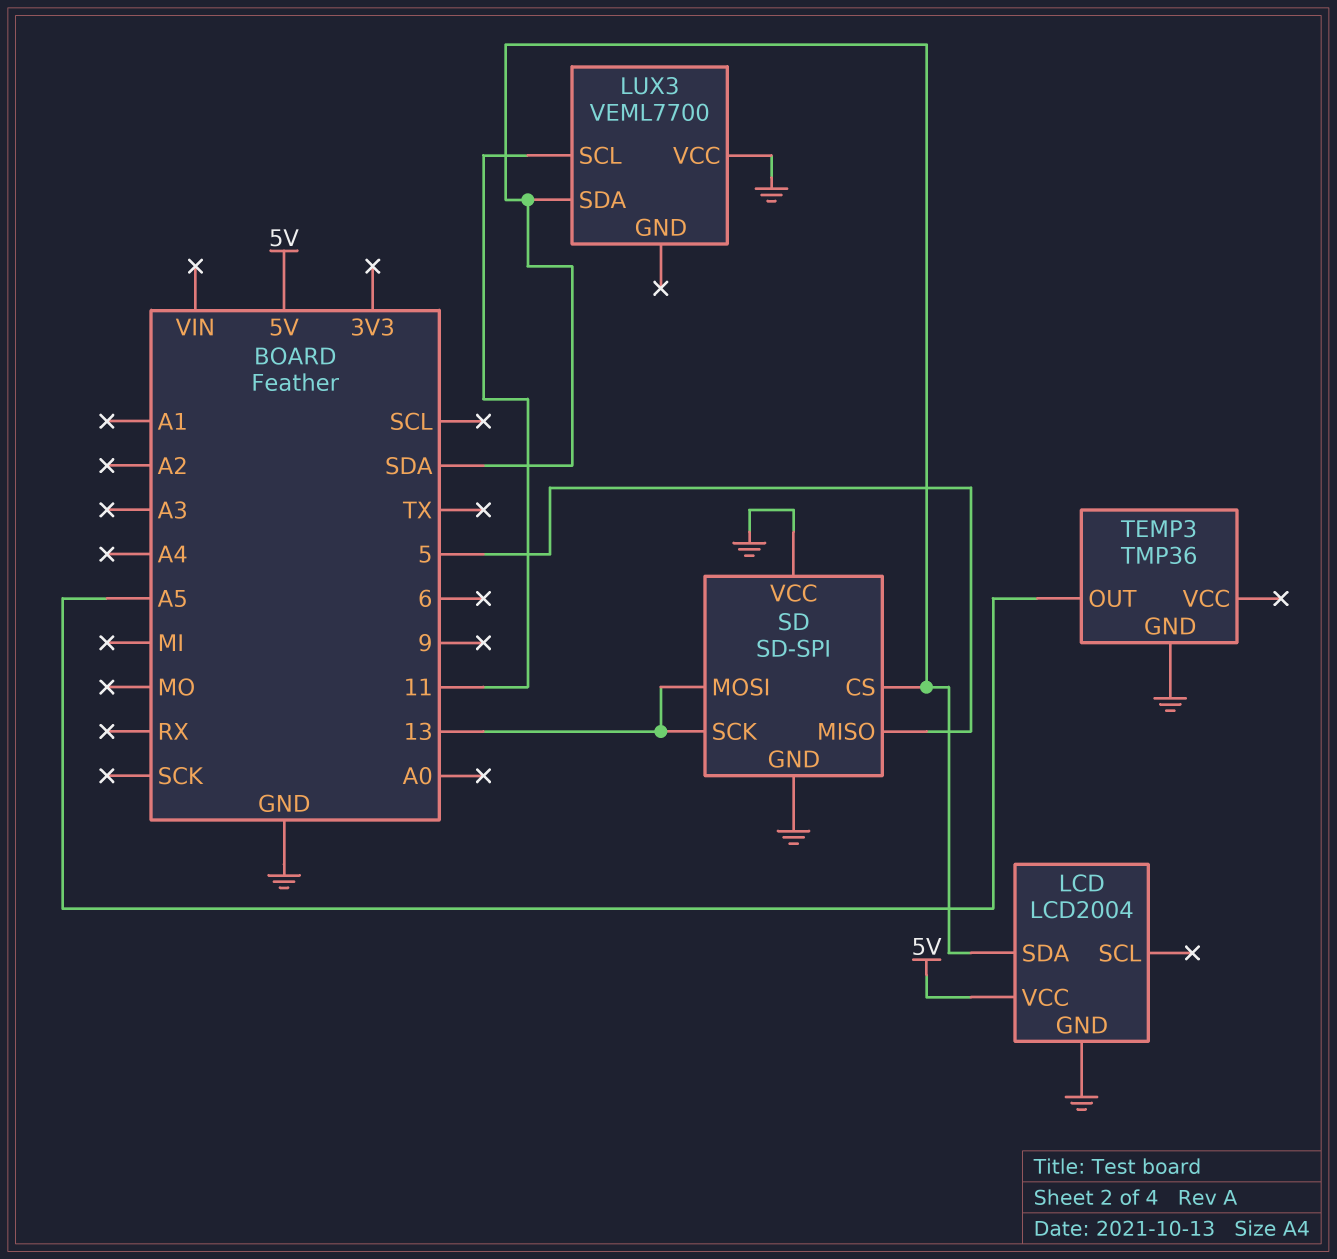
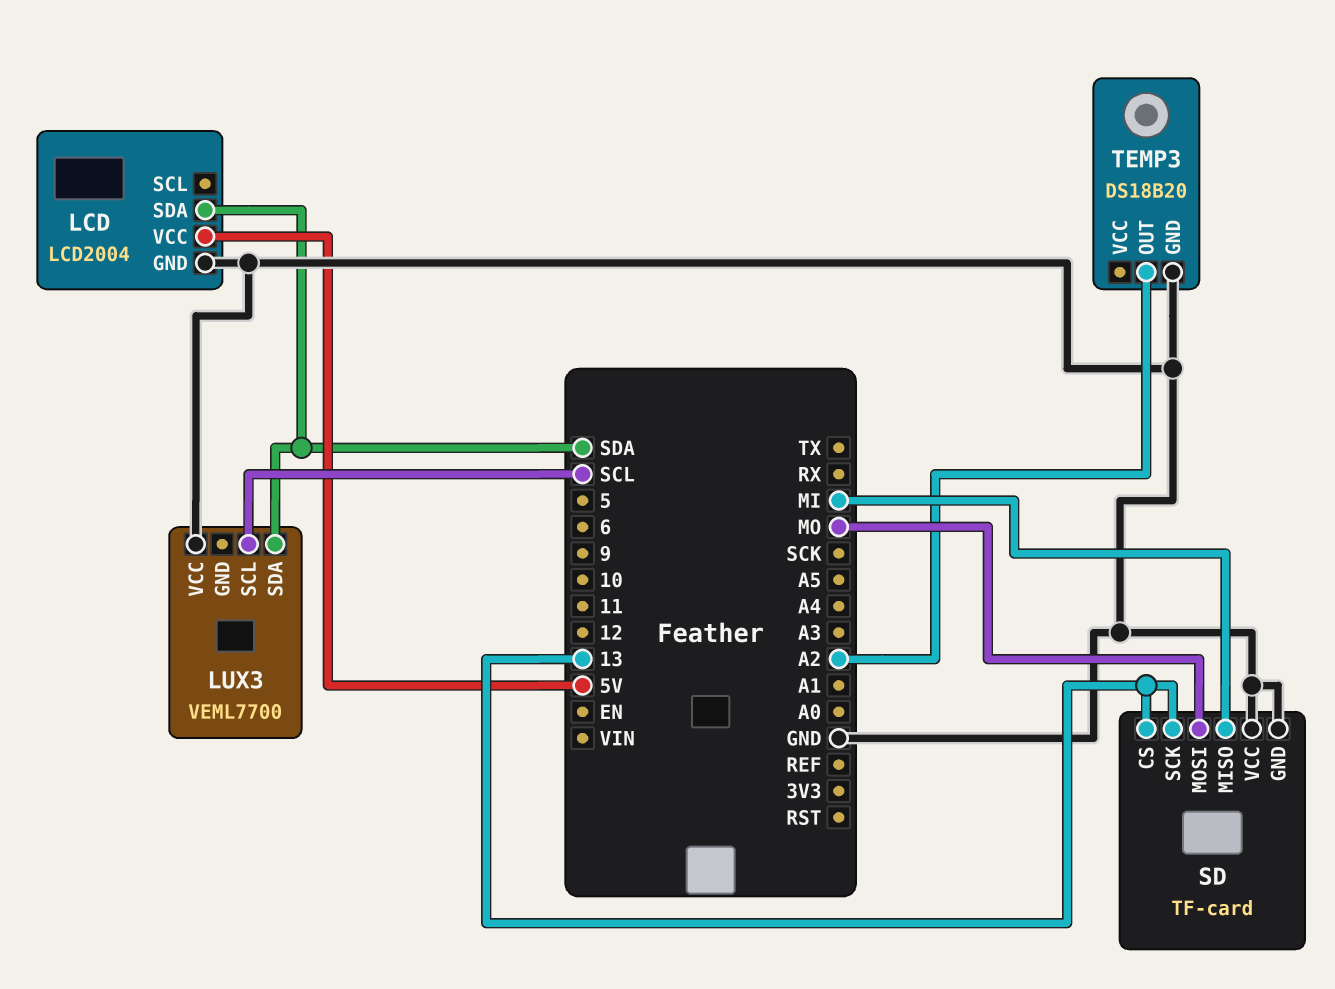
LUX3 pin SCL: 11 -> SCL
SD: SD-SPI -> TF-card
SD pin CS: SDA -> 13
SD pin MISO: 5 -> MI
SD pin MOSI: 13 -> MO
TEMP3: TMP36 -> DS18B20
TEMP3 pin OUT: A5 -> A2

